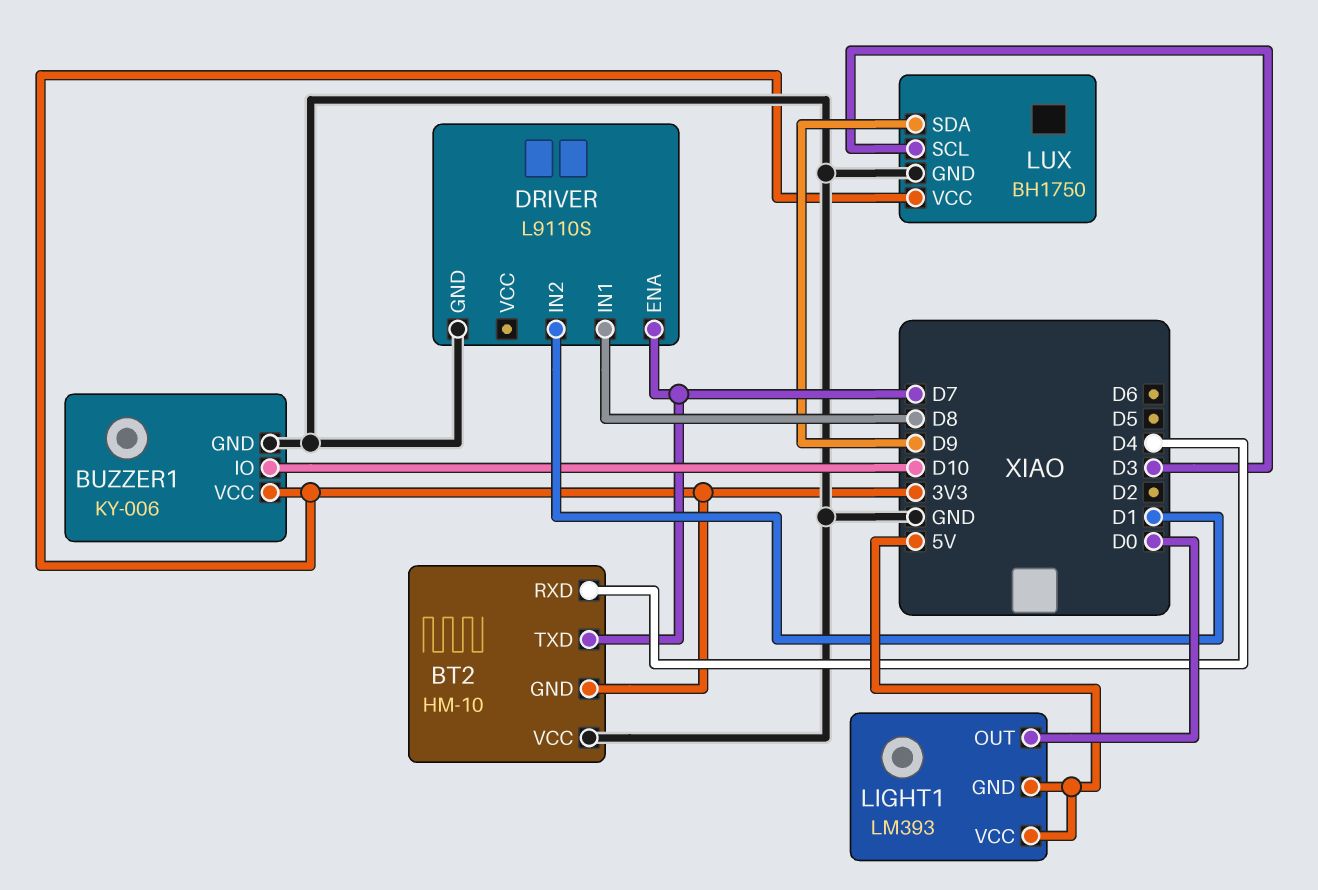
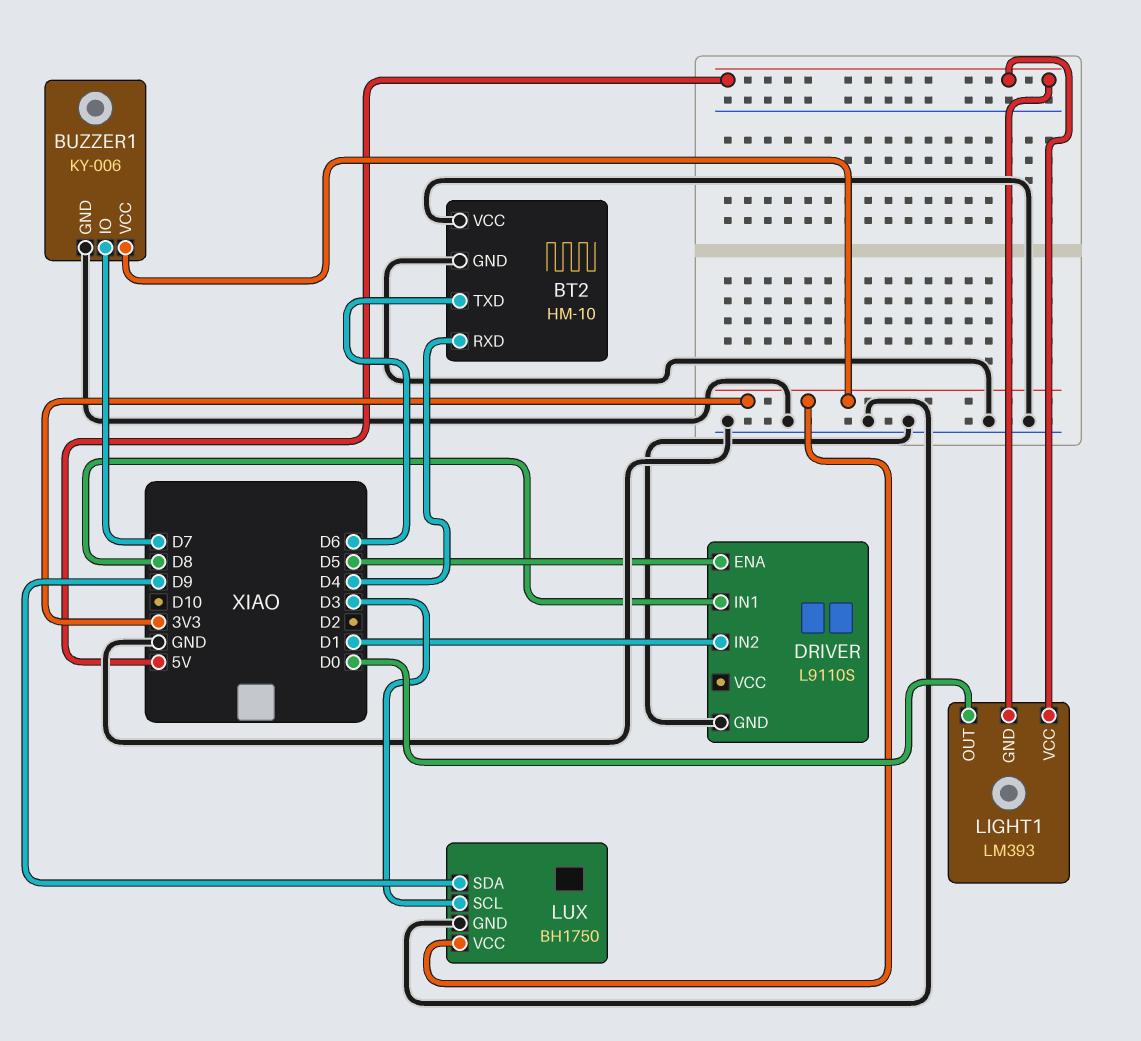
BT2 pin GND: 3V3 -> GND
BT2 pin TXD: D7 -> D6
BUZZER1 pin IO: D10 -> D7
DRIVER pin ENA: D7 -> D5

